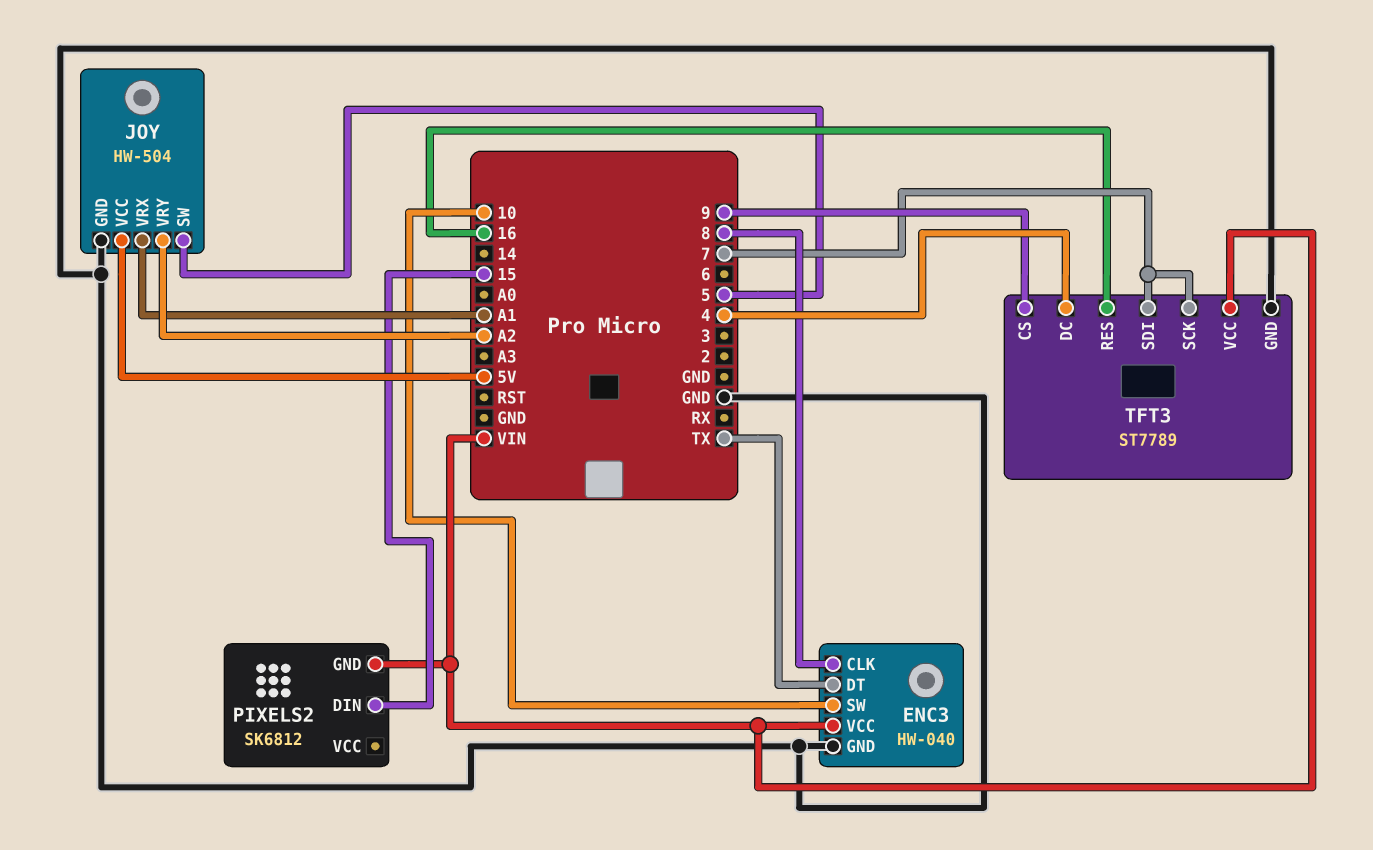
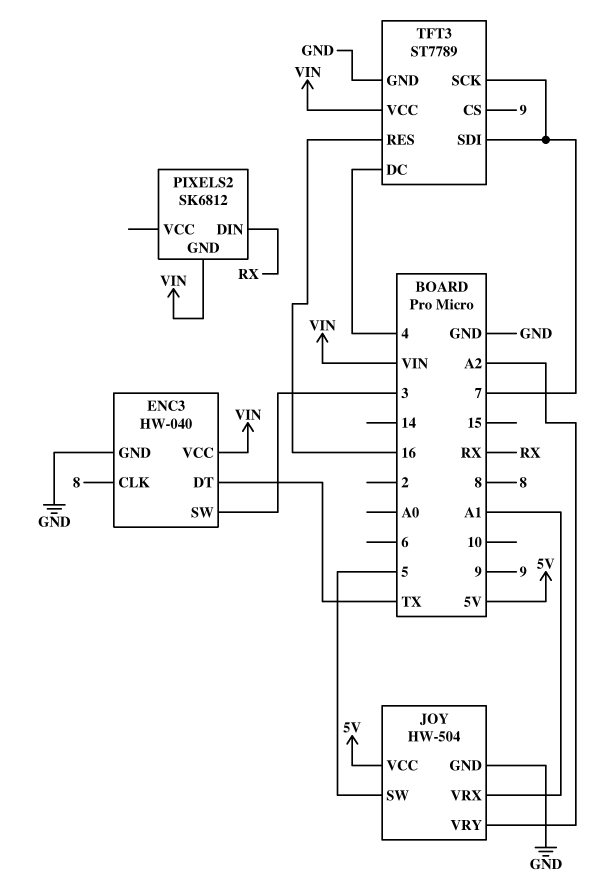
ENC3 pin SW: 10 -> 3
PIXELS2 pin DIN: 15 -> RX

